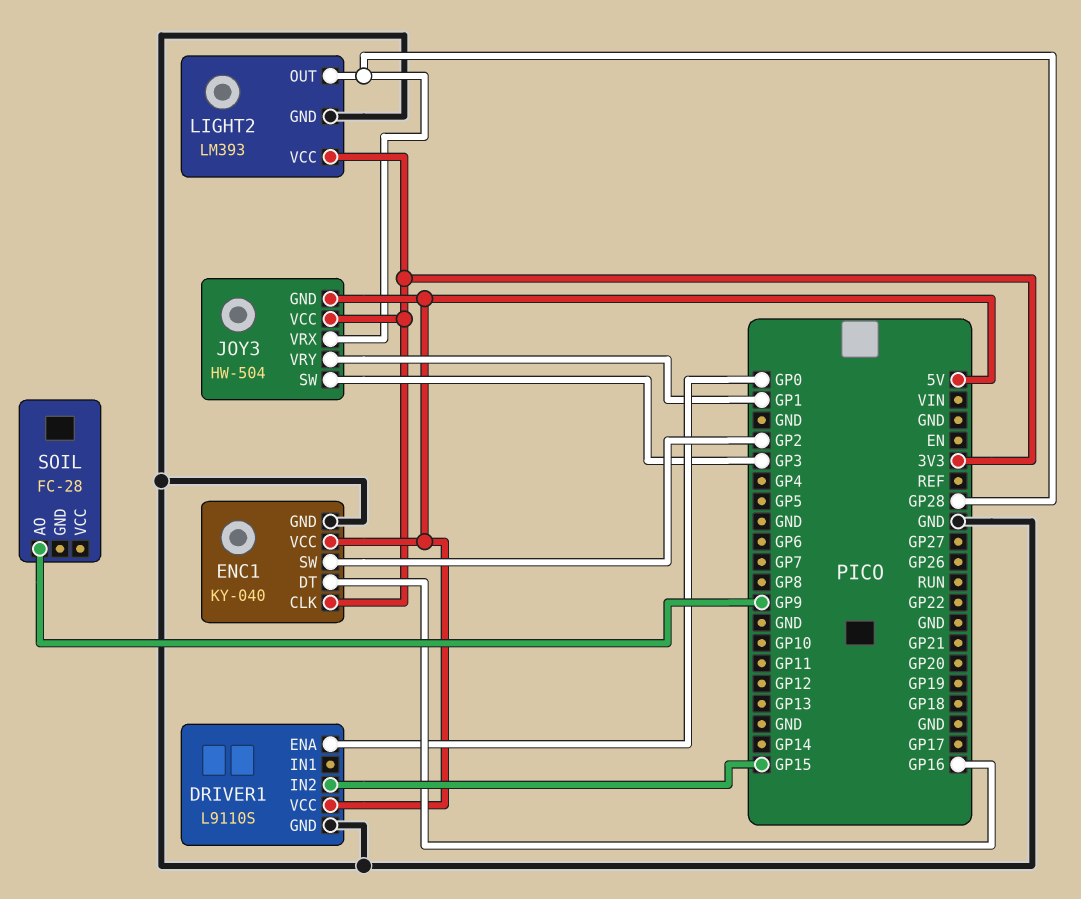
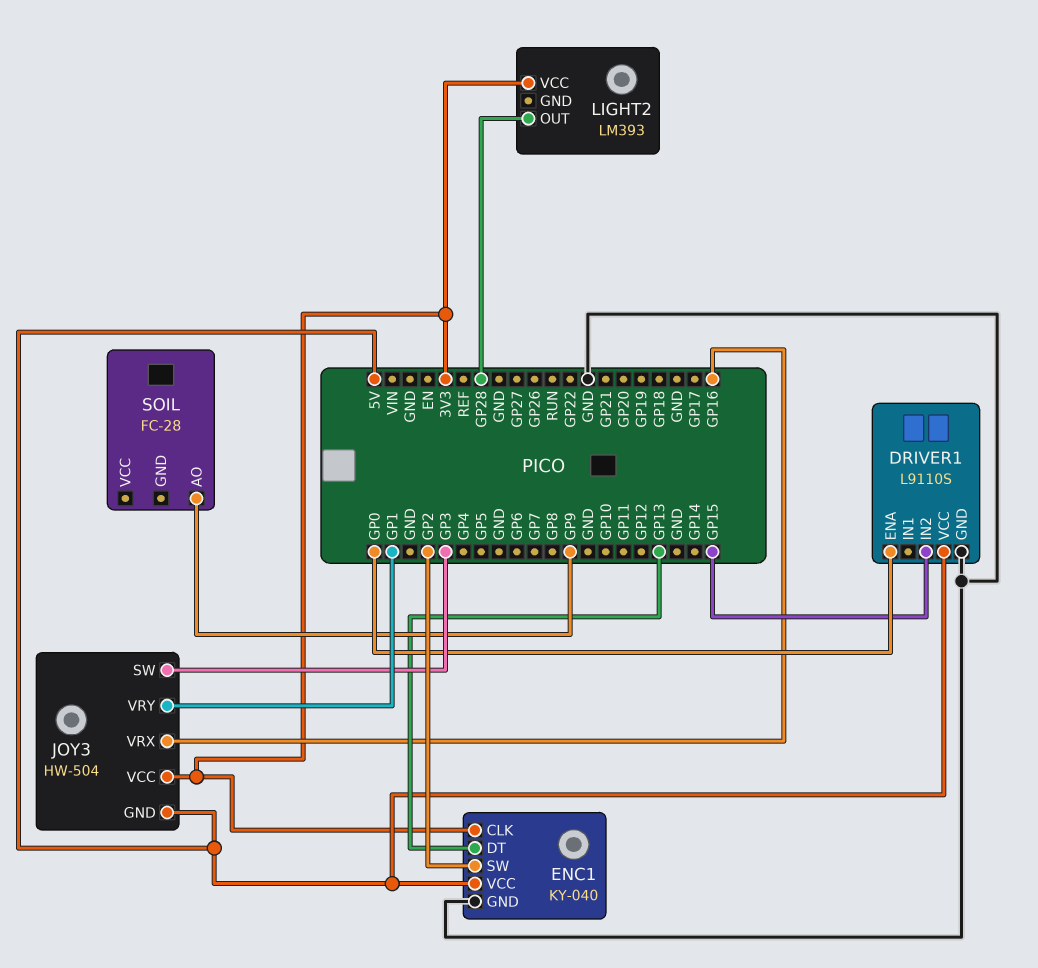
ENC1 pin DT: GP16 -> GP13
JOY3 pin VRX: GP28 -> GP16
LIGHT2 pin GND: GND -> none

